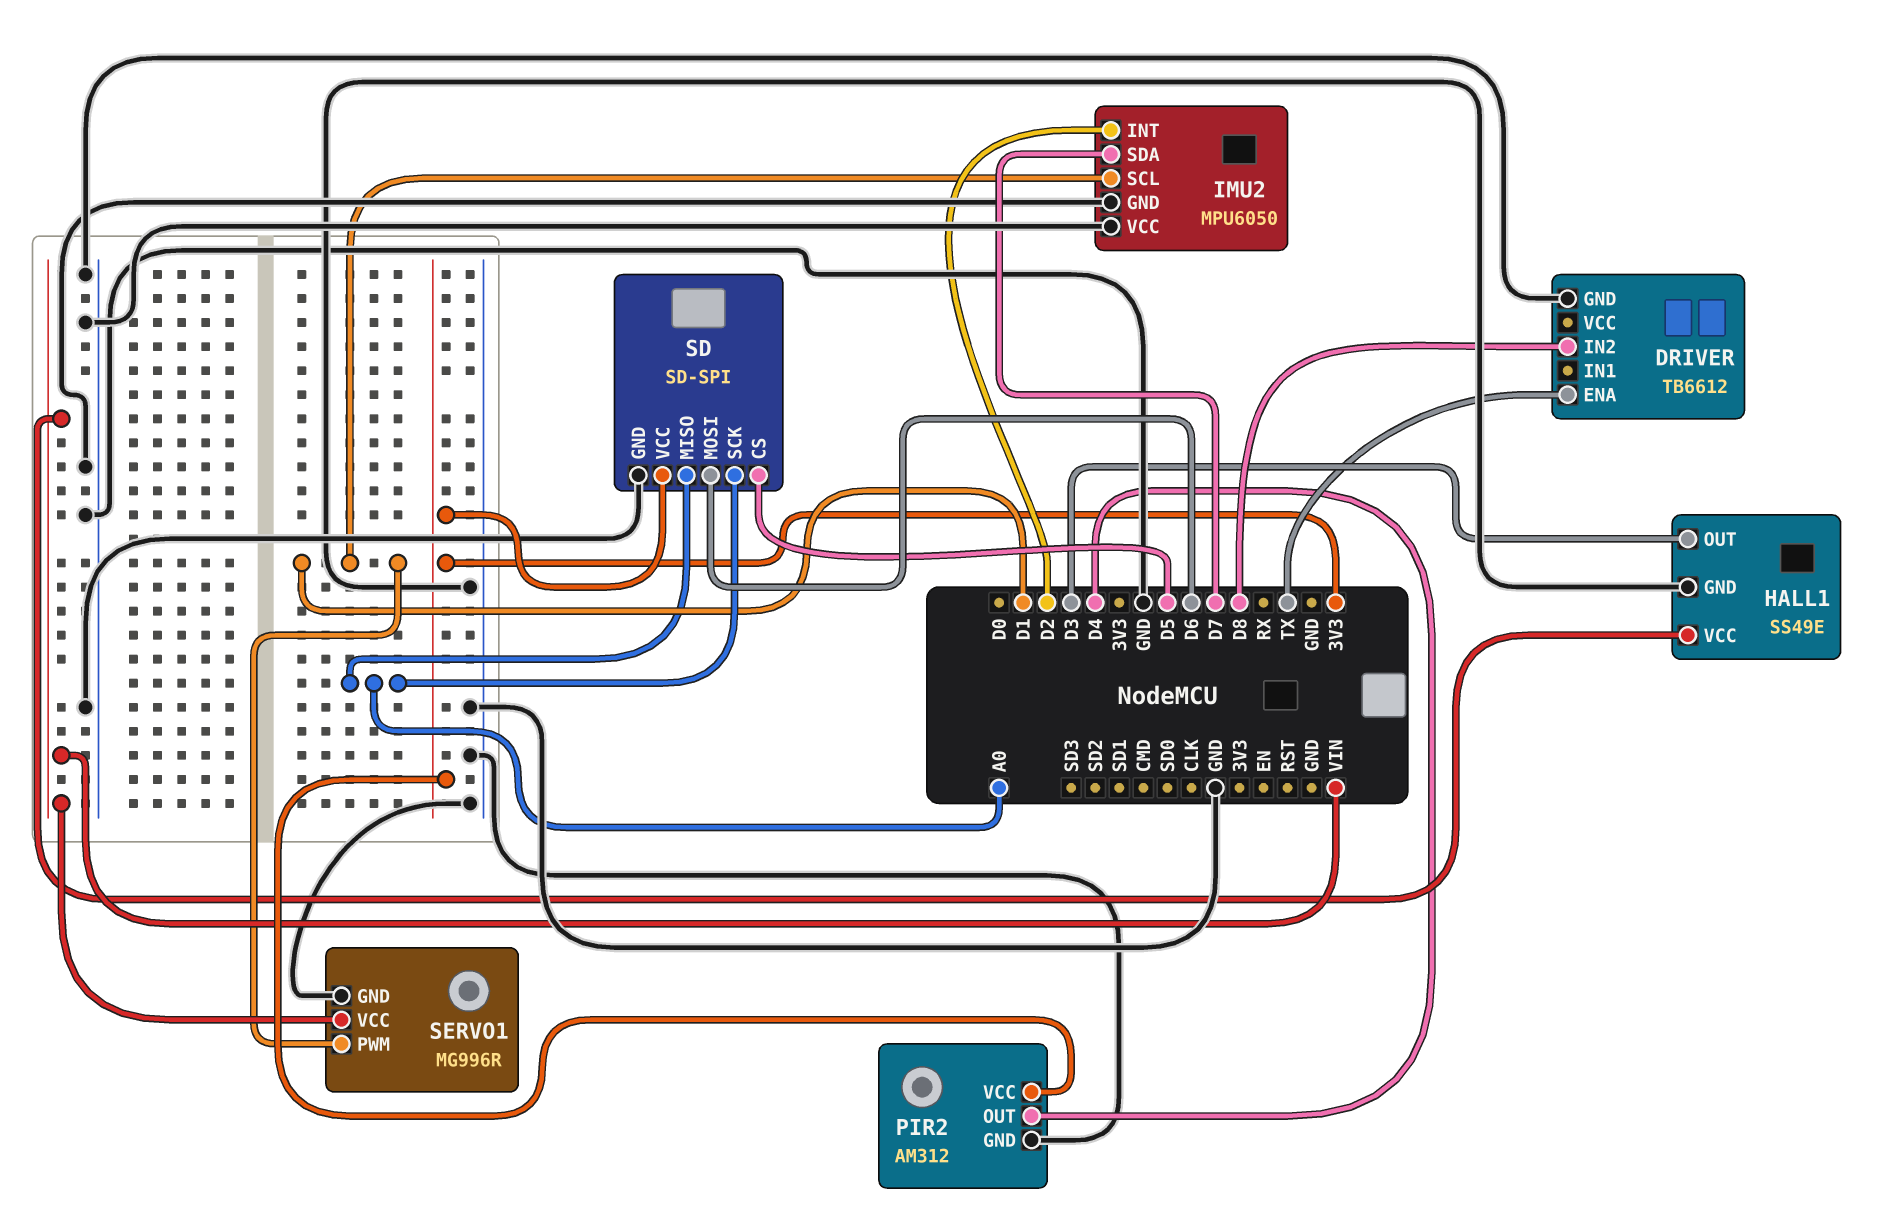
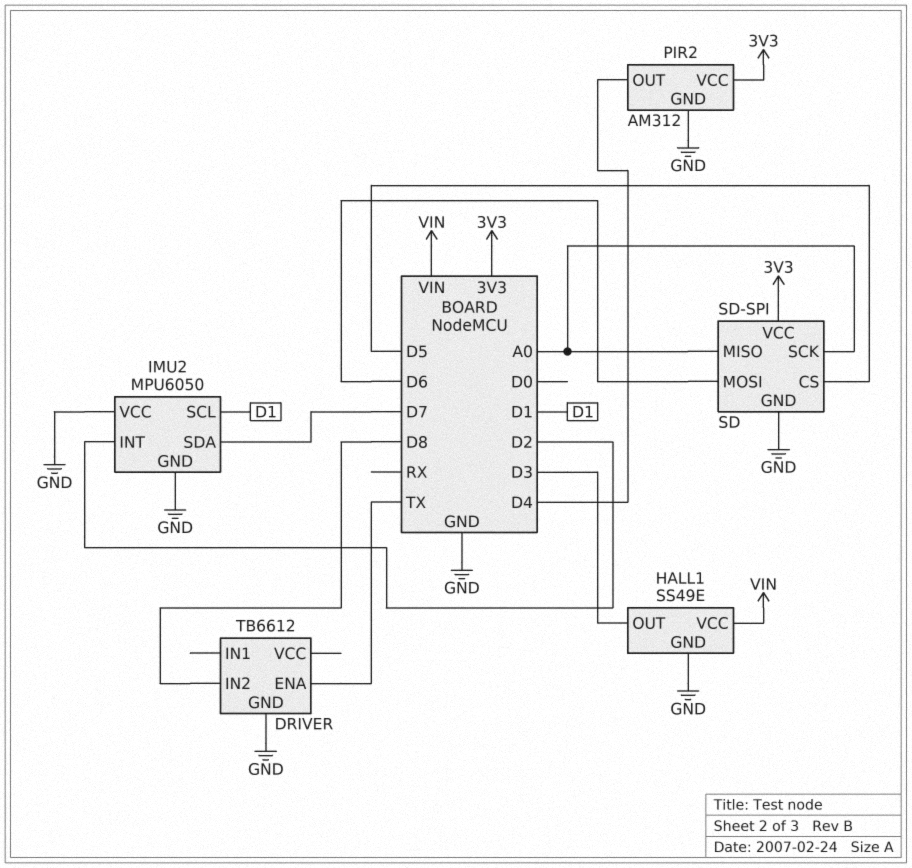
SERVO1: MG996R -> none
SERVO1 pin GND: GND -> none
SERVO1 pin PWM: D1 -> none
SERVO1 pin VCC: VIN -> none

